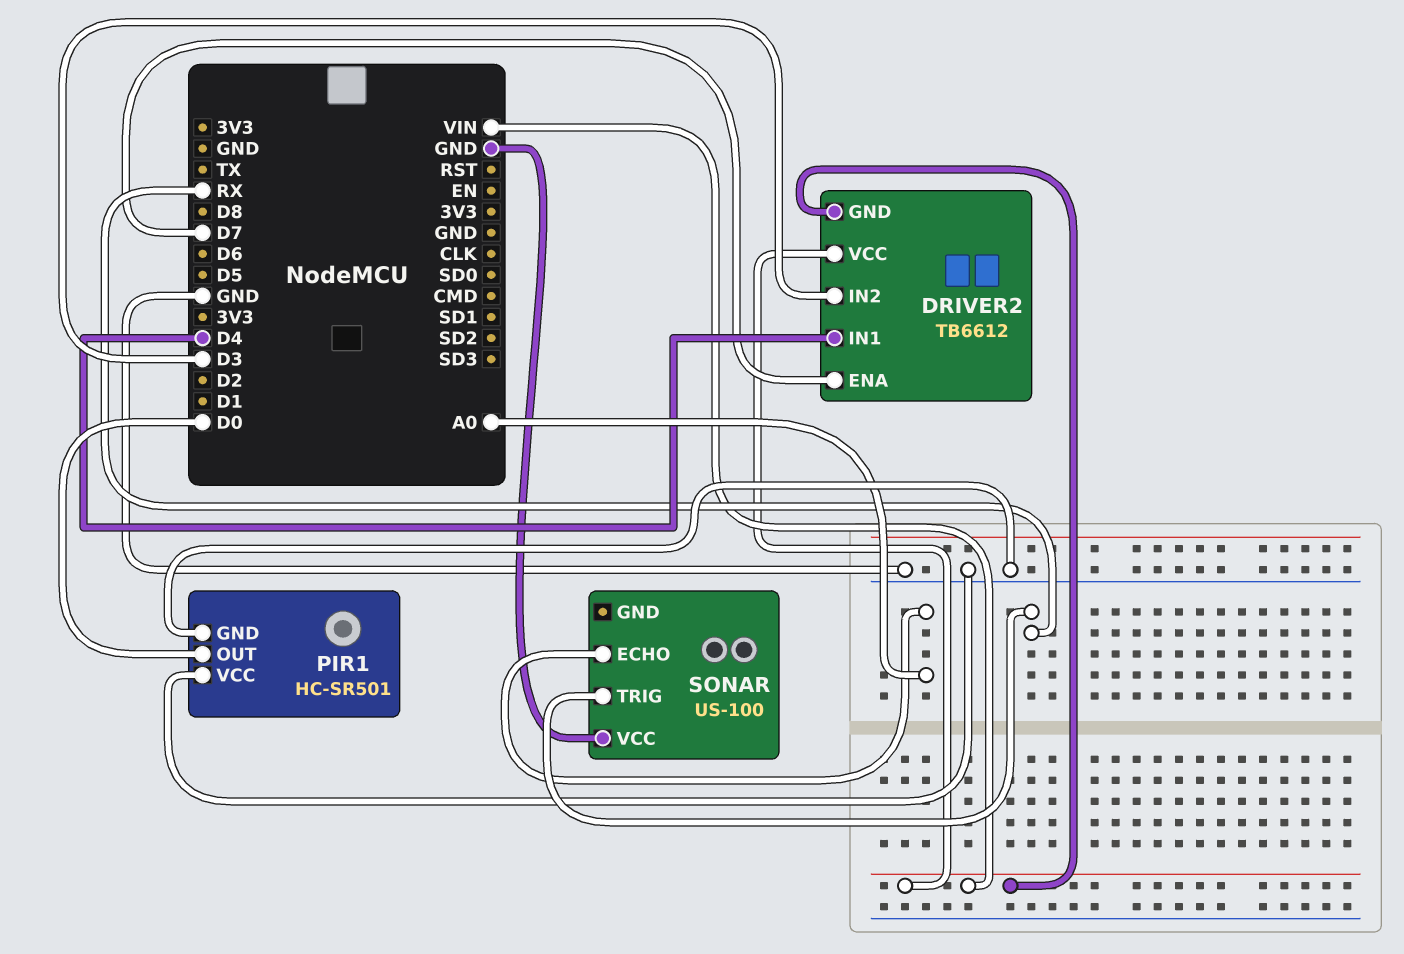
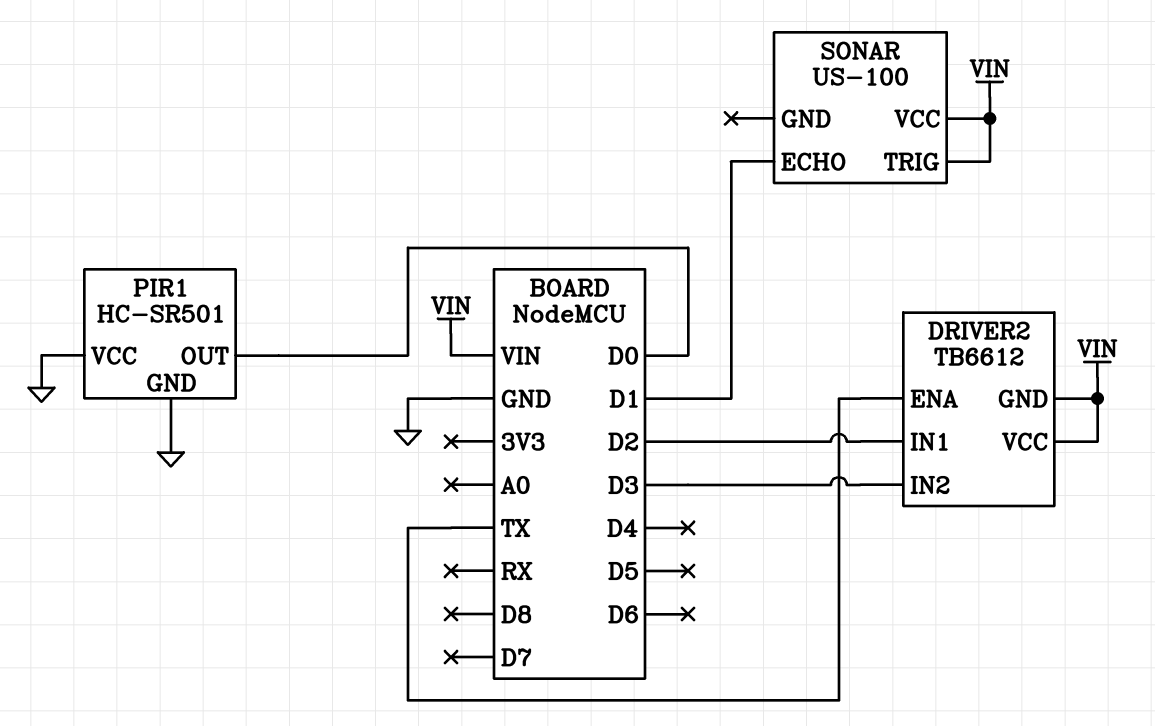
DRIVER2 pin ENA: D7 -> TX
DRIVER2 pin IN1: D4 -> D2
SONAR pin ECHO: A0 -> D1
SONAR pin TRIG: RX -> VIN
SONAR pin VCC: GND -> VIN

